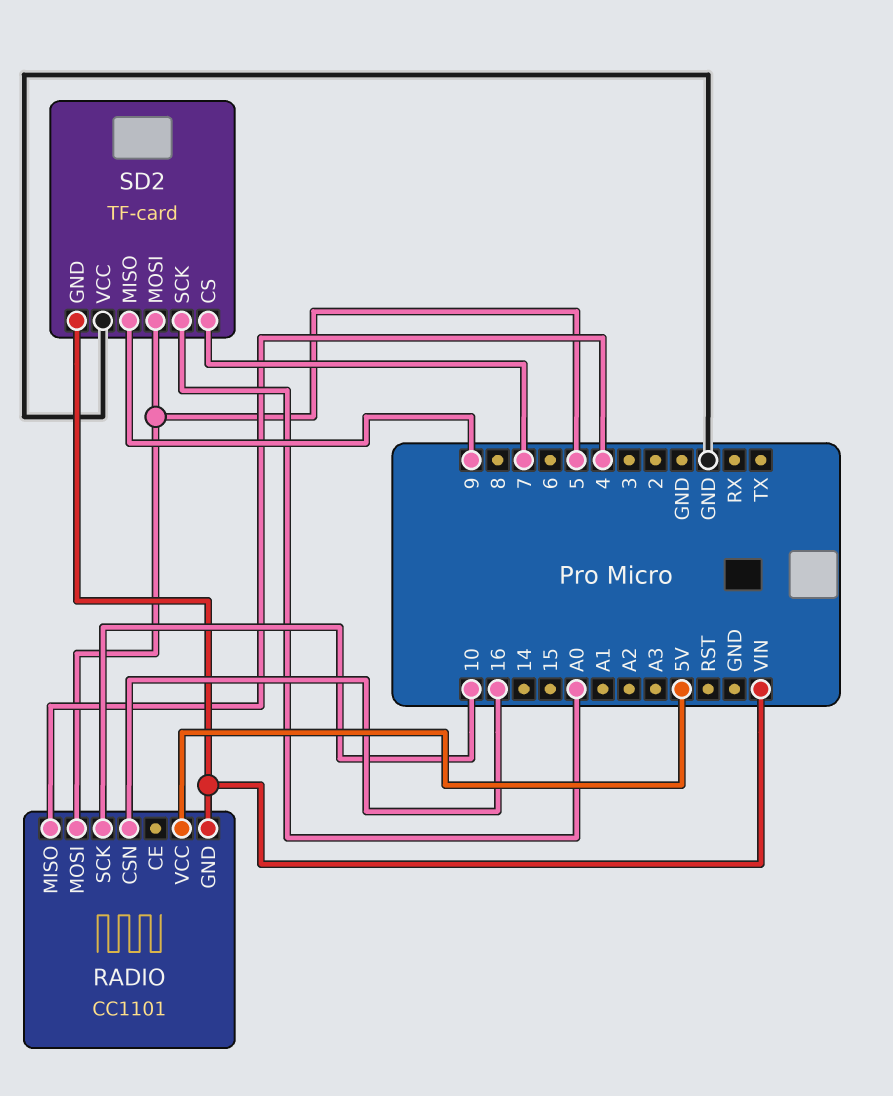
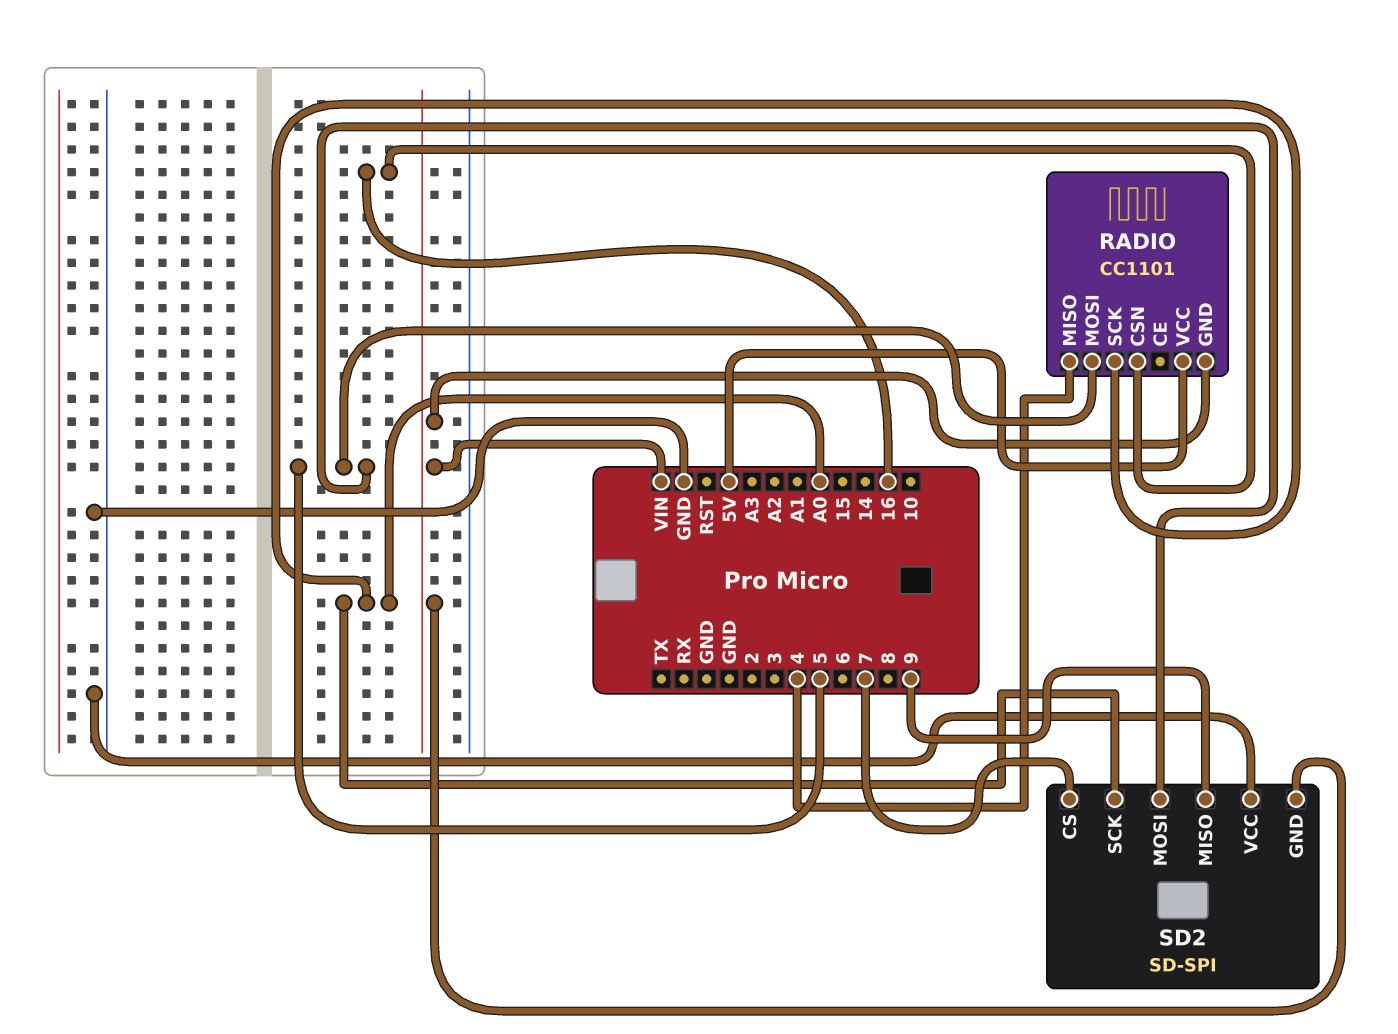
RADIO pin SCK: 10 -> A0
SD2: TF-card -> SD-SPI

